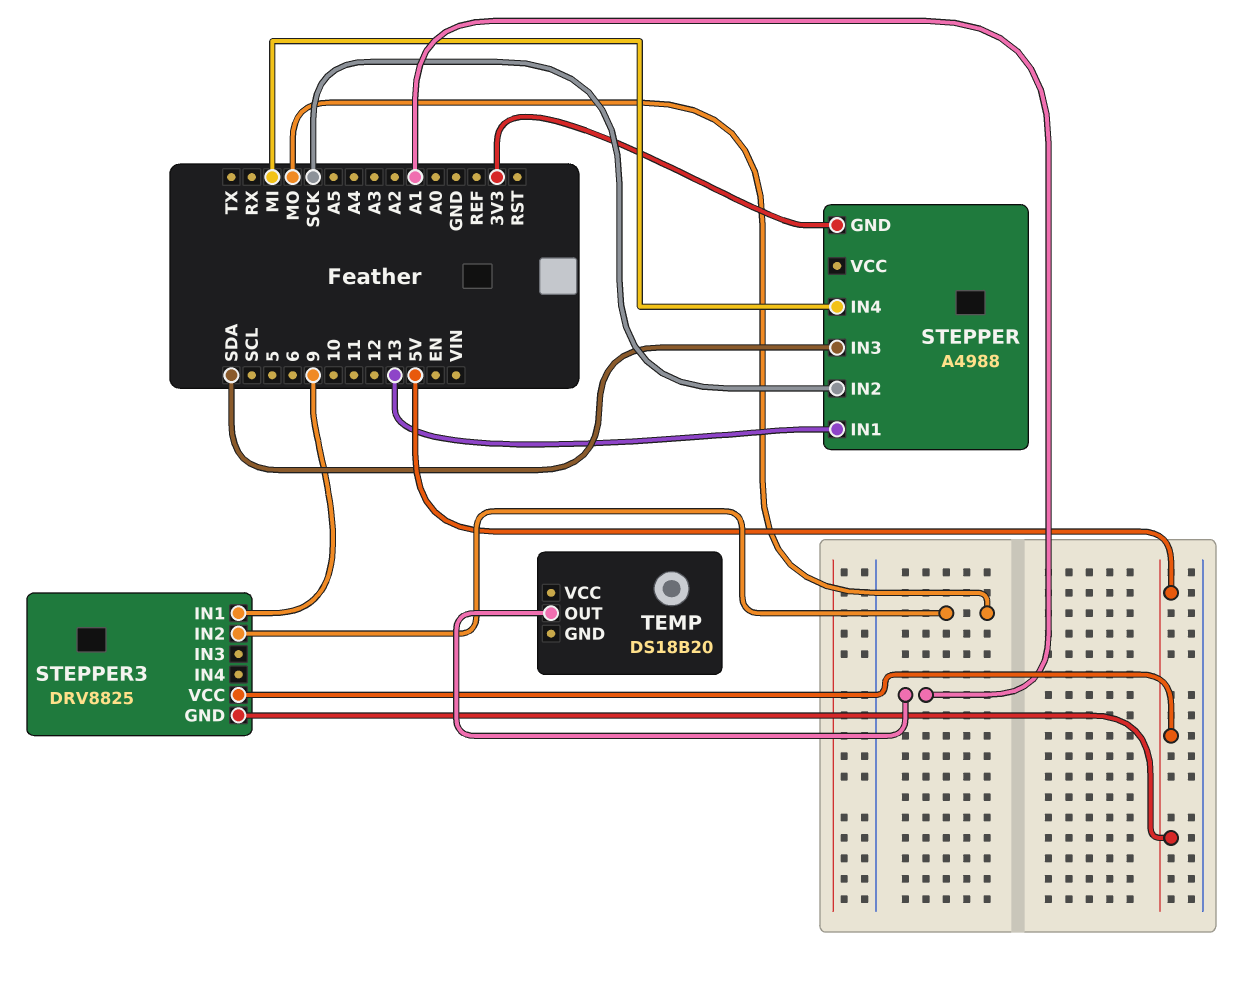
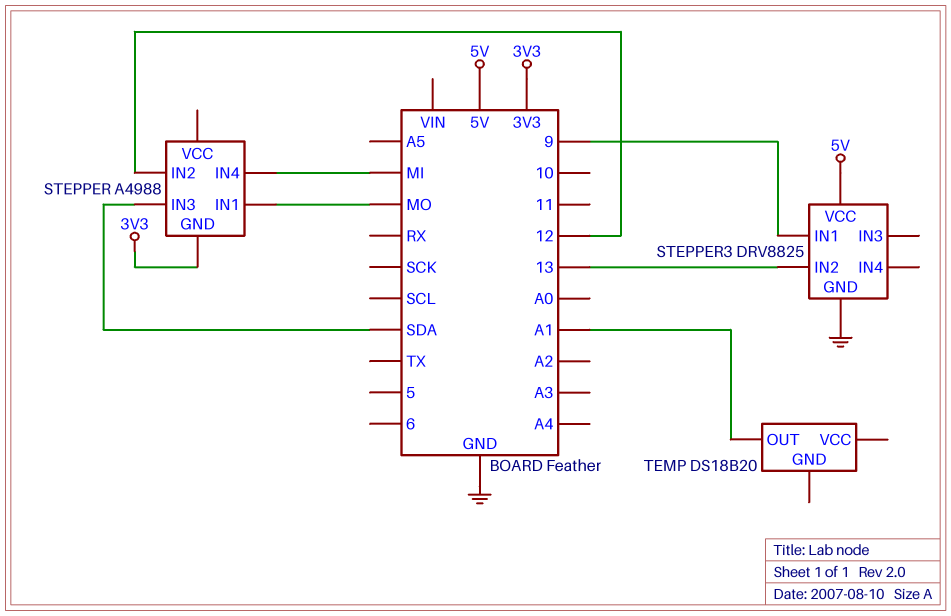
STEPPER pin IN1: 13 -> MO
STEPPER pin IN2: SCK -> 12
STEPPER3 pin GND: 5V -> GND
STEPPER3 pin IN2: MO -> 13

